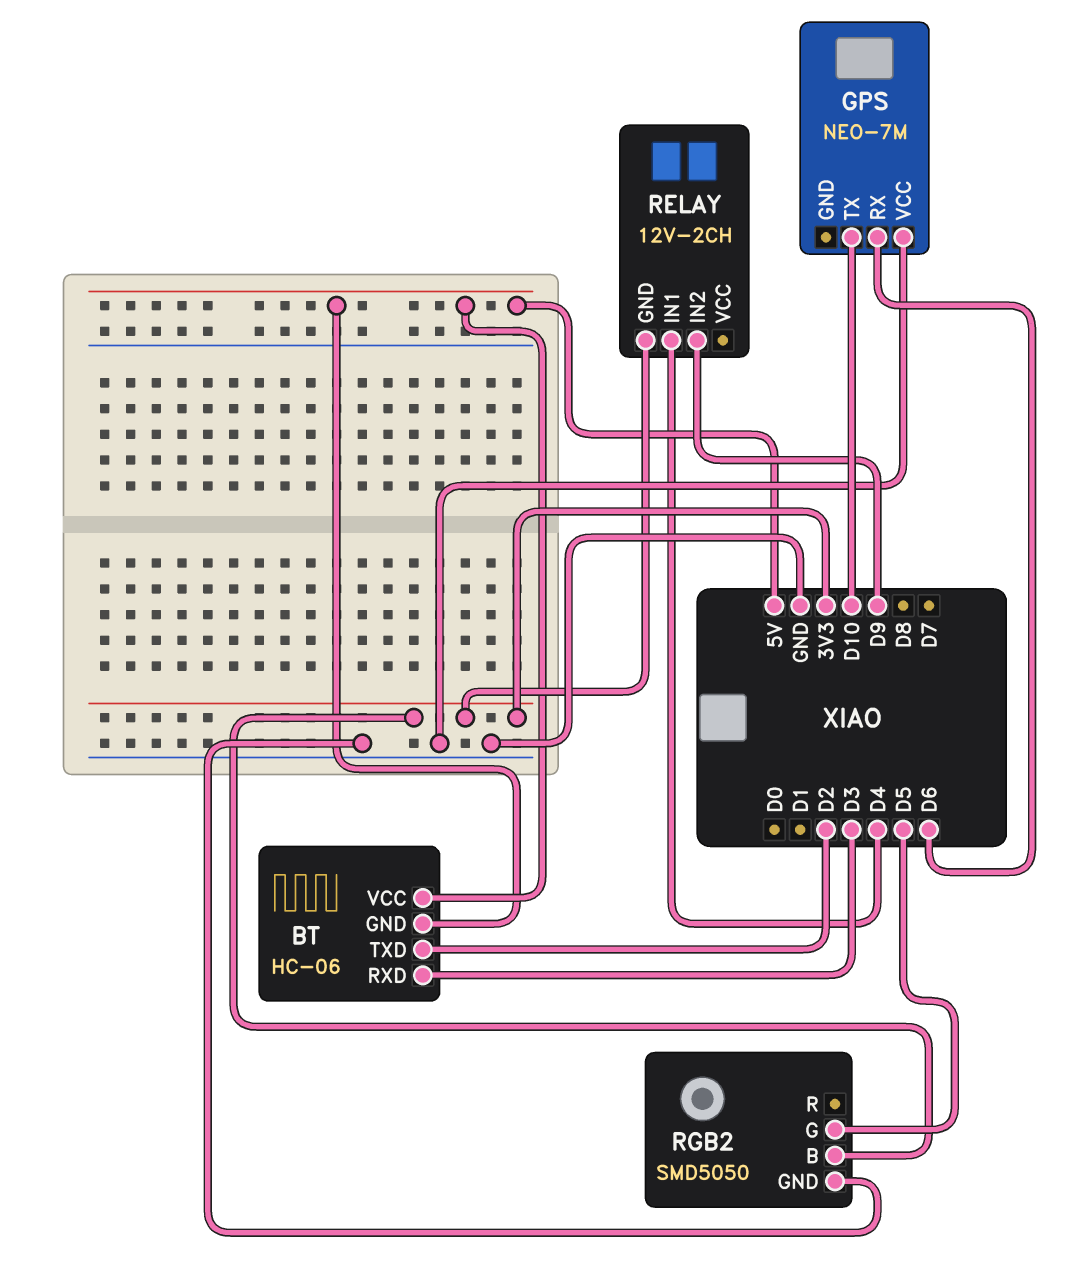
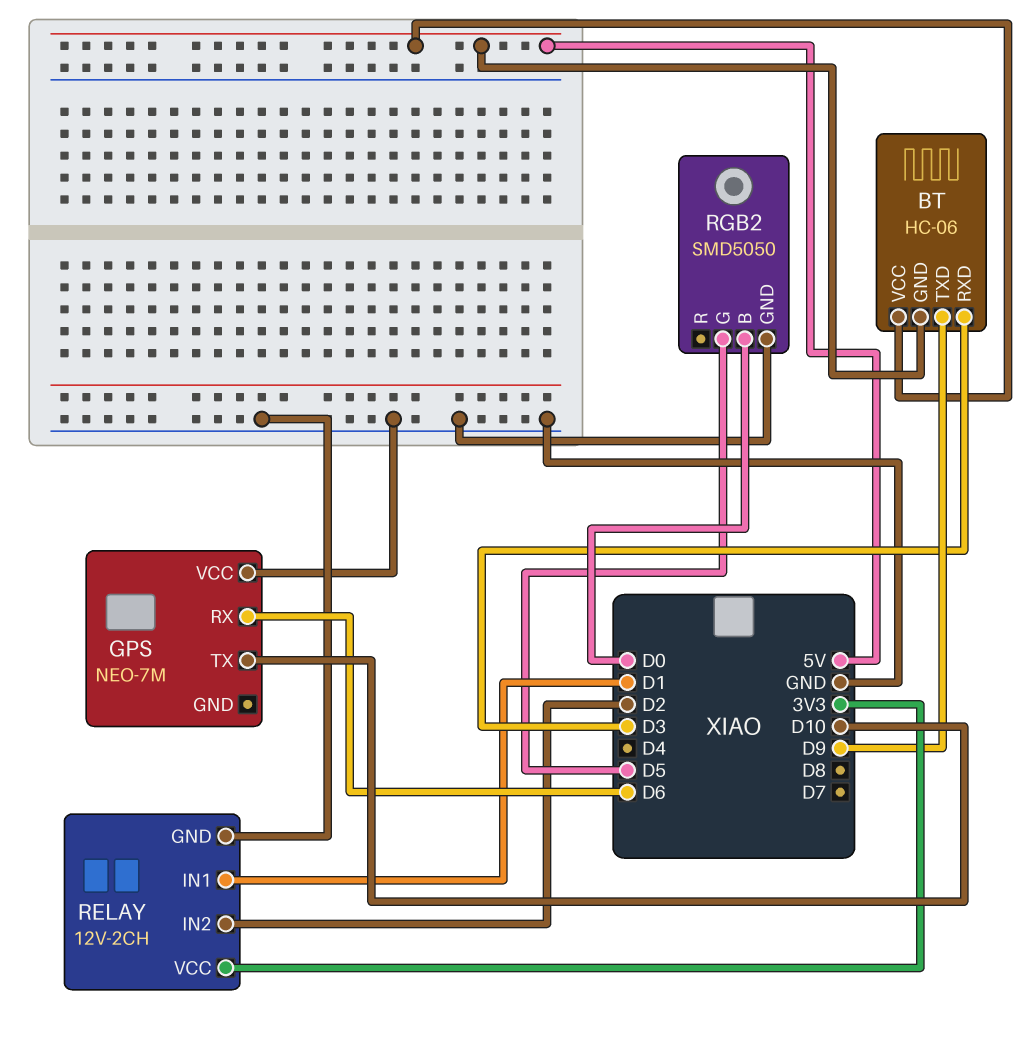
BT pin TXD: D2 -> D9
RELAY pin GND: 3V3 -> GND
RELAY pin IN1: D4 -> D1
RELAY pin IN2: D9 -> D2
RELAY pin VCC: none -> 3V3
RGB2 pin B: 3V3 -> D0

